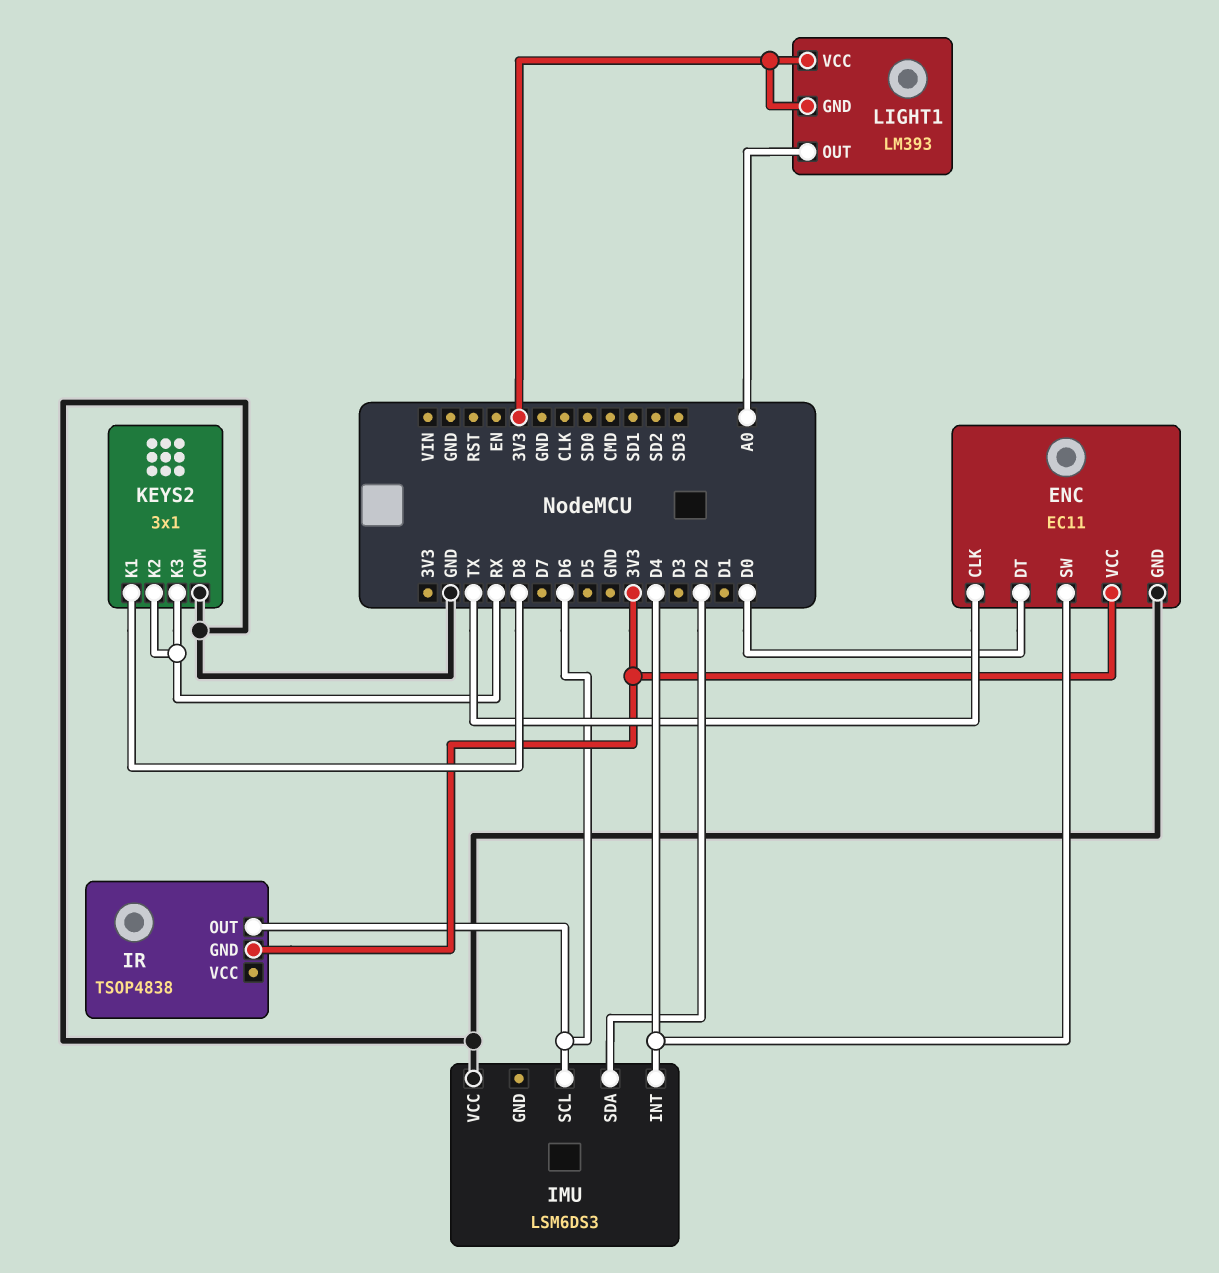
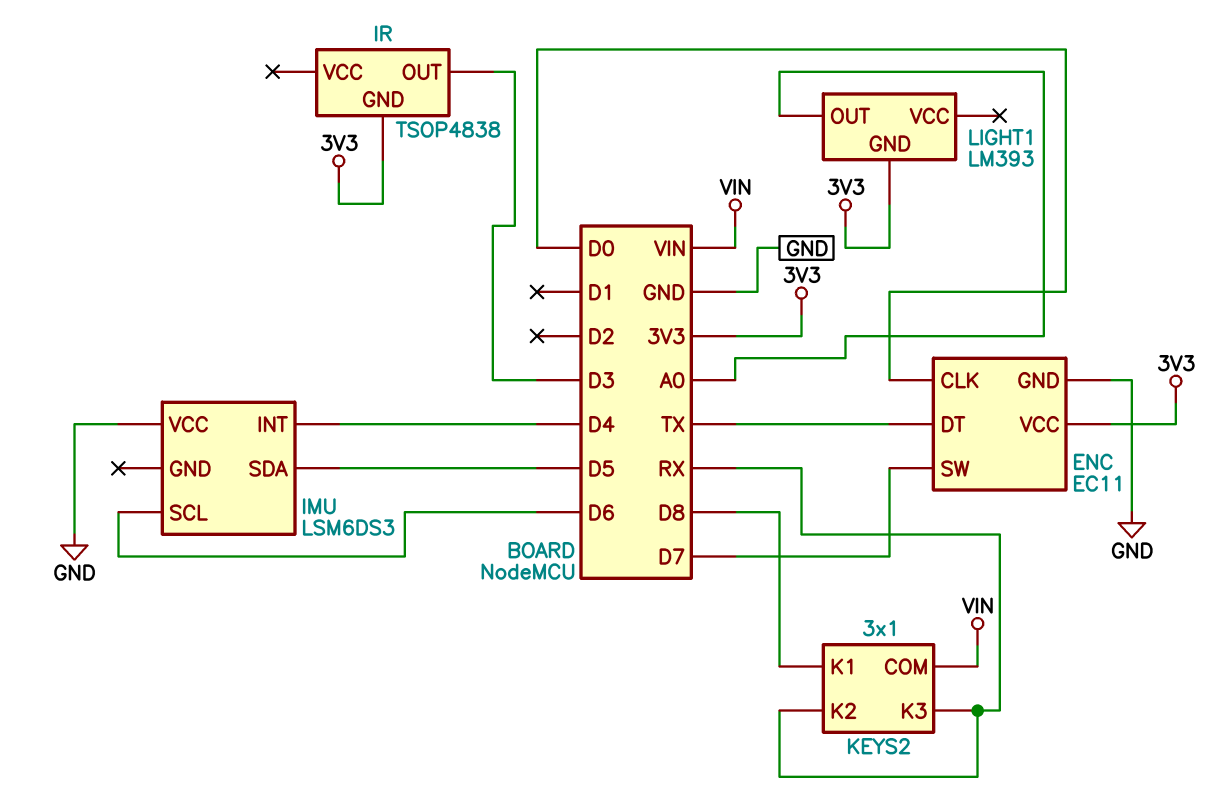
ENC pin CLK: TX -> D0
ENC pin DT: D0 -> TX
ENC pin SW: D4 -> D7
IMU pin SDA: D2 -> D5
IR pin OUT: D6 -> D3
KEYS2 pin COM: GND -> VIN
LIGHT1 pin VCC: 3V3 -> none

